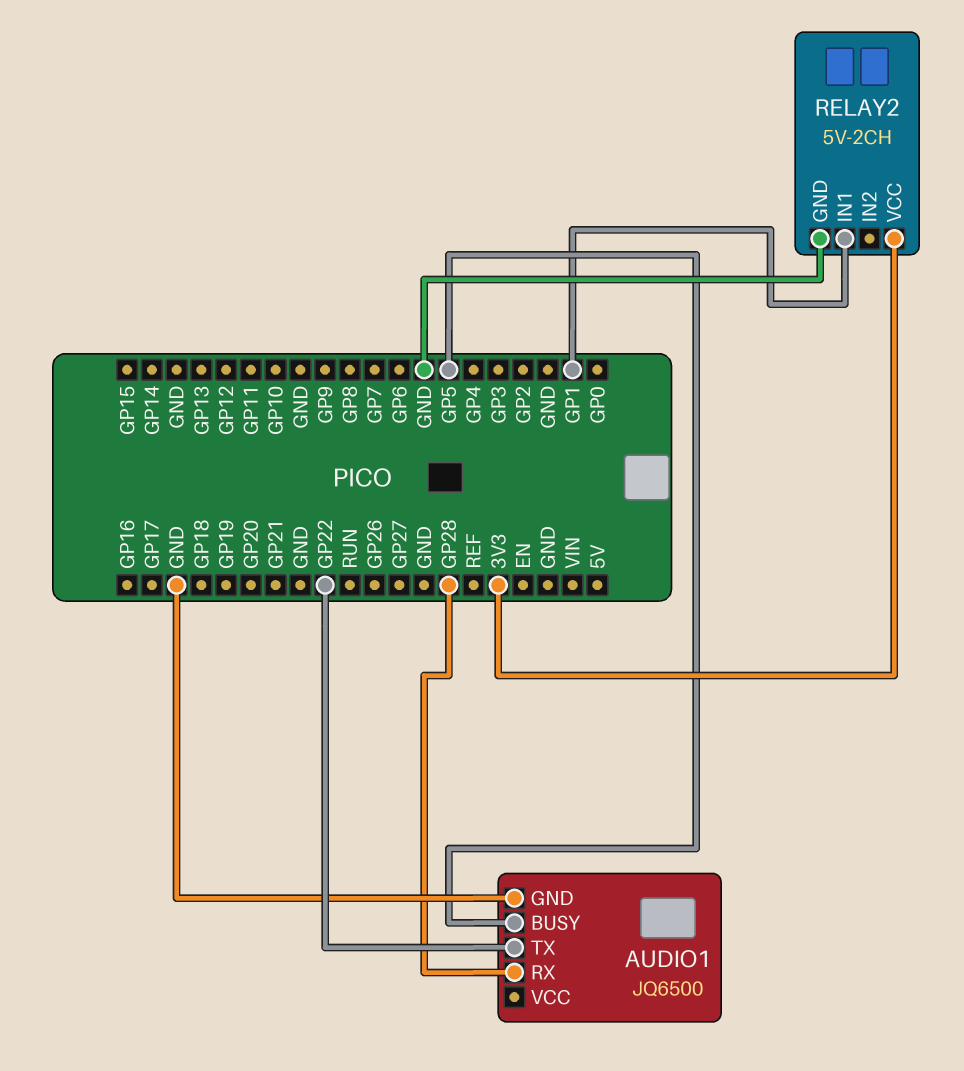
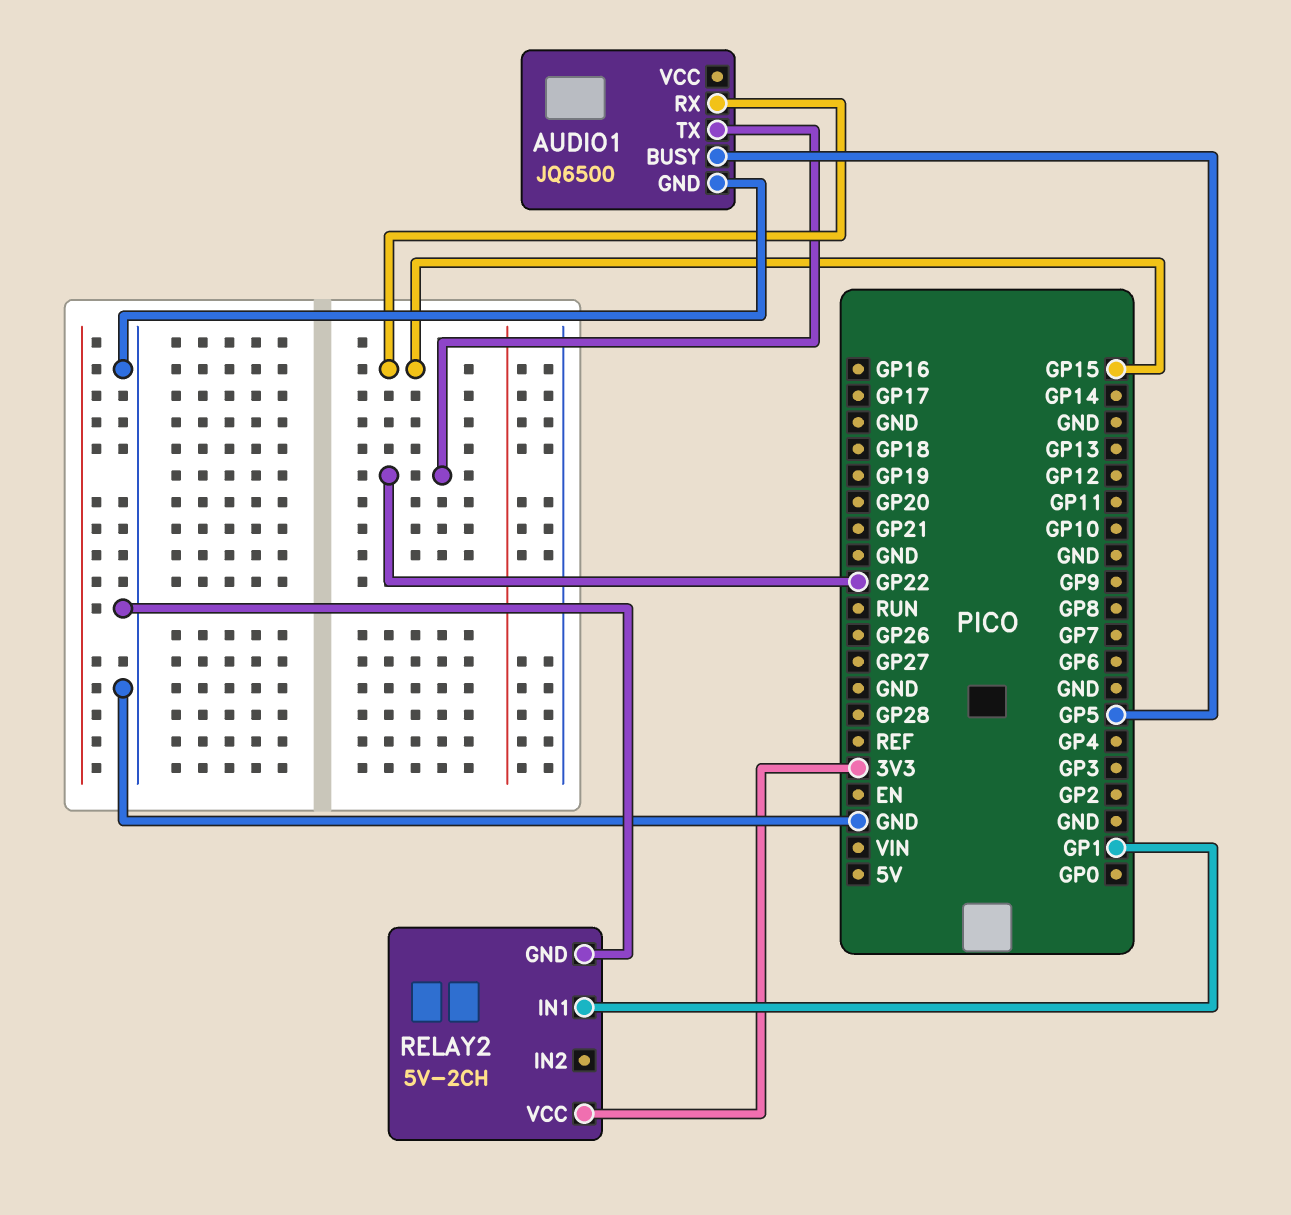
AUDIO1 pin RX: GP28 -> GP15

